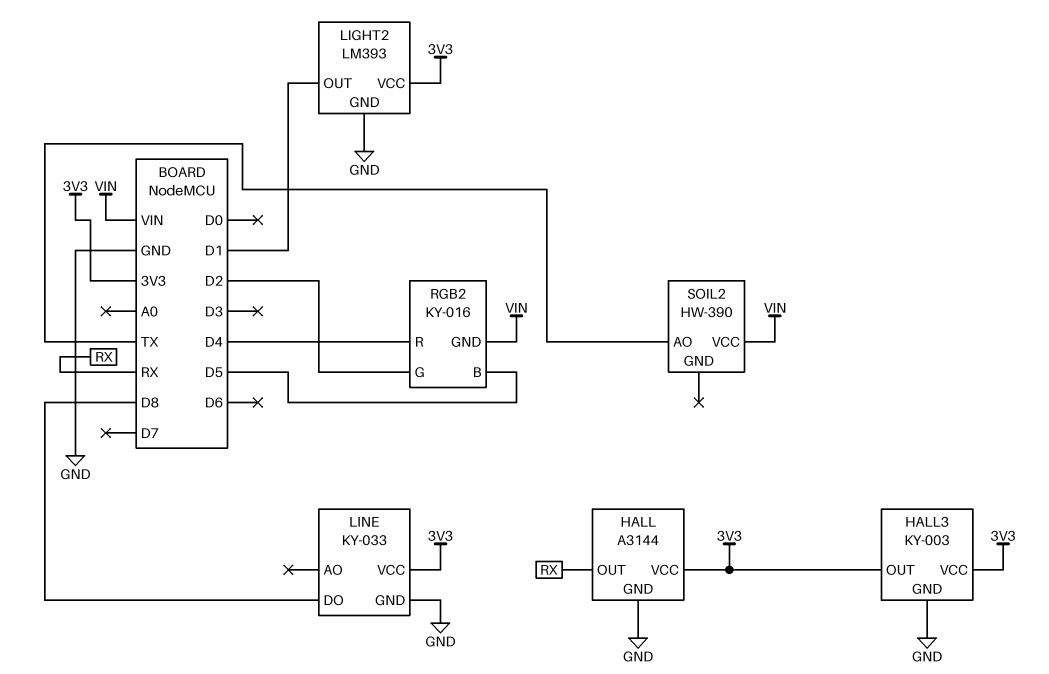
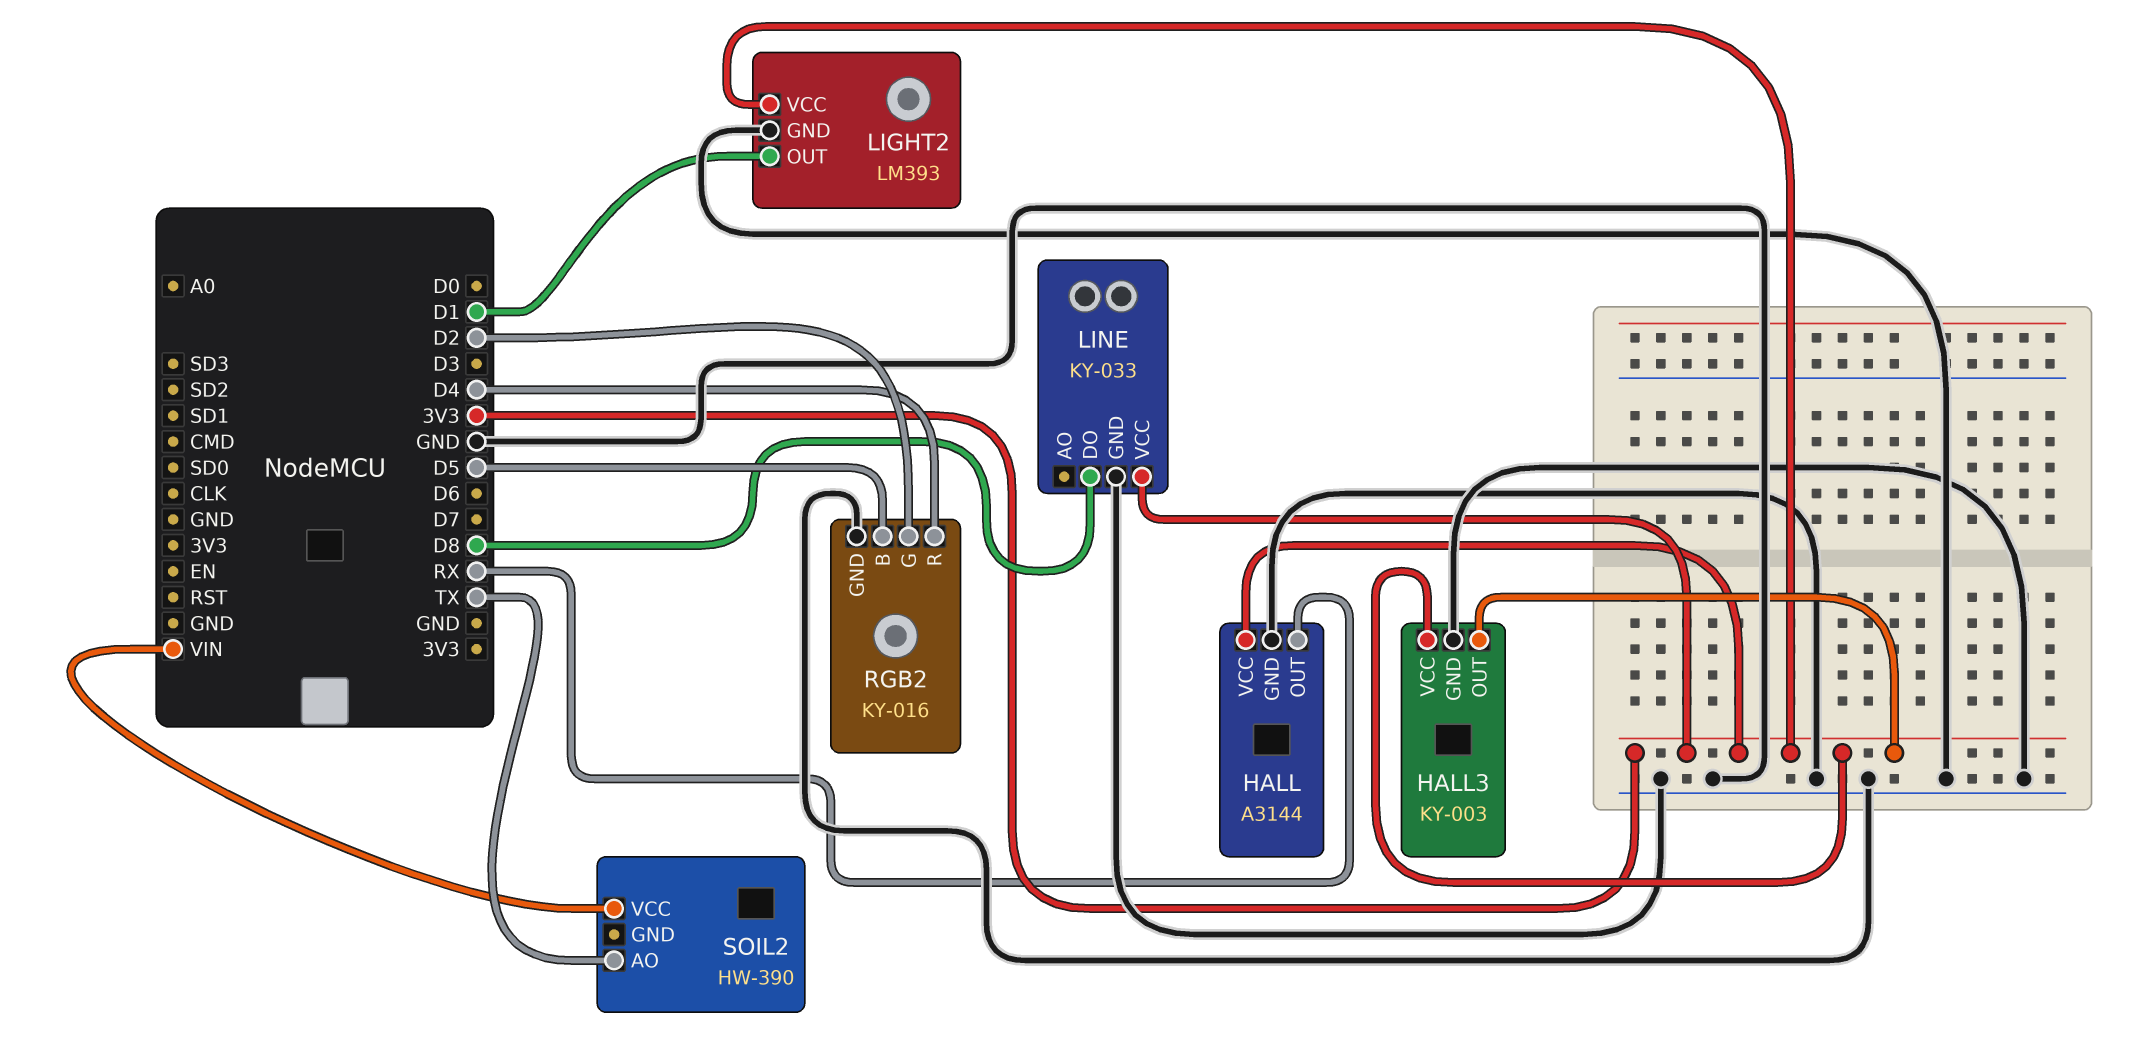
RGB2 pin GND: VIN -> GND

